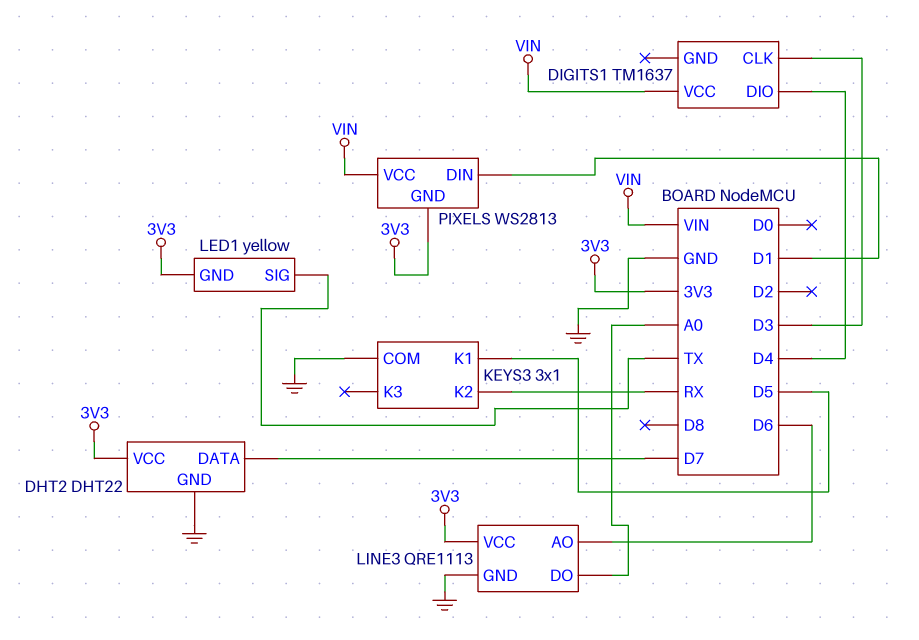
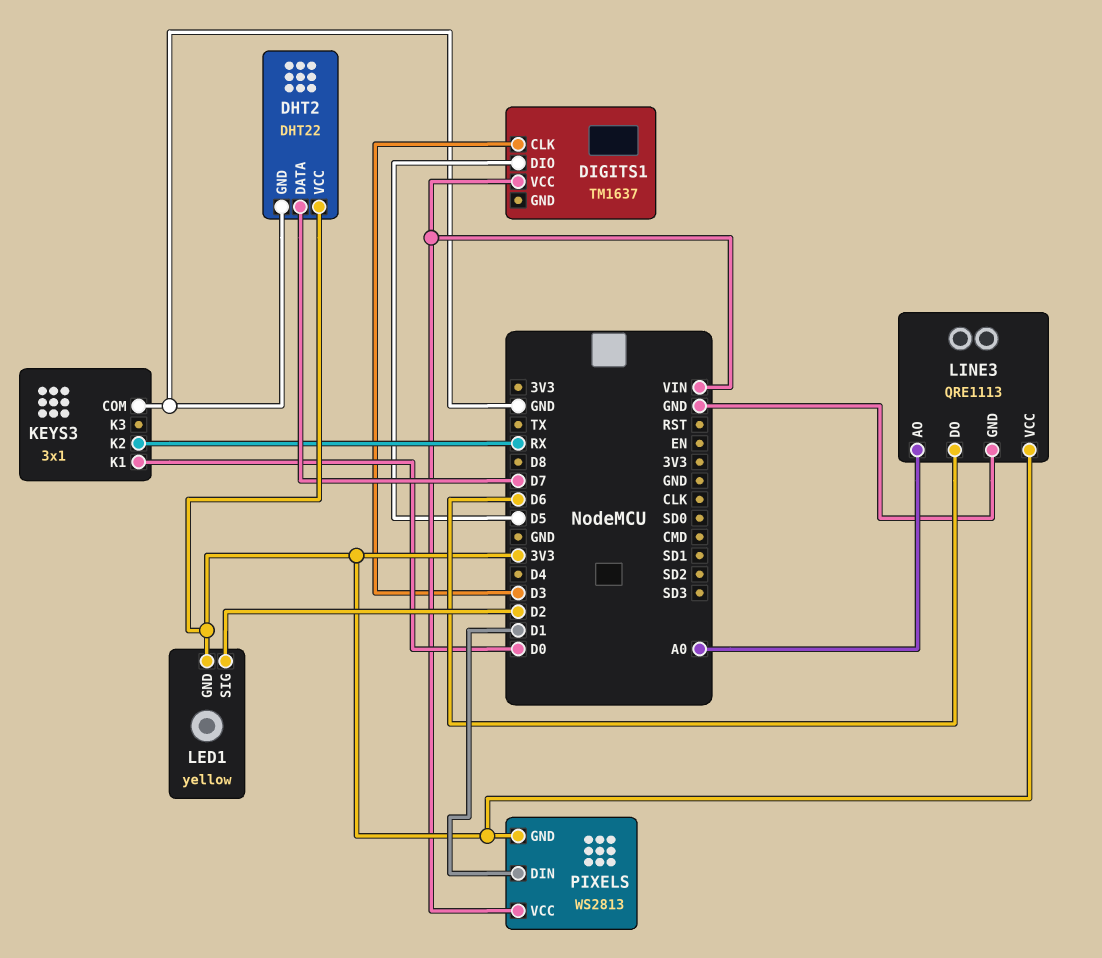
DIGITS1 pin DIO: D4 -> D5
KEYS3 pin K1: D5 -> D0
LED1 pin SIG: TX -> D2
LINE3 pin AO: D6 -> A0
LINE3 pin DO: A0 -> D6

